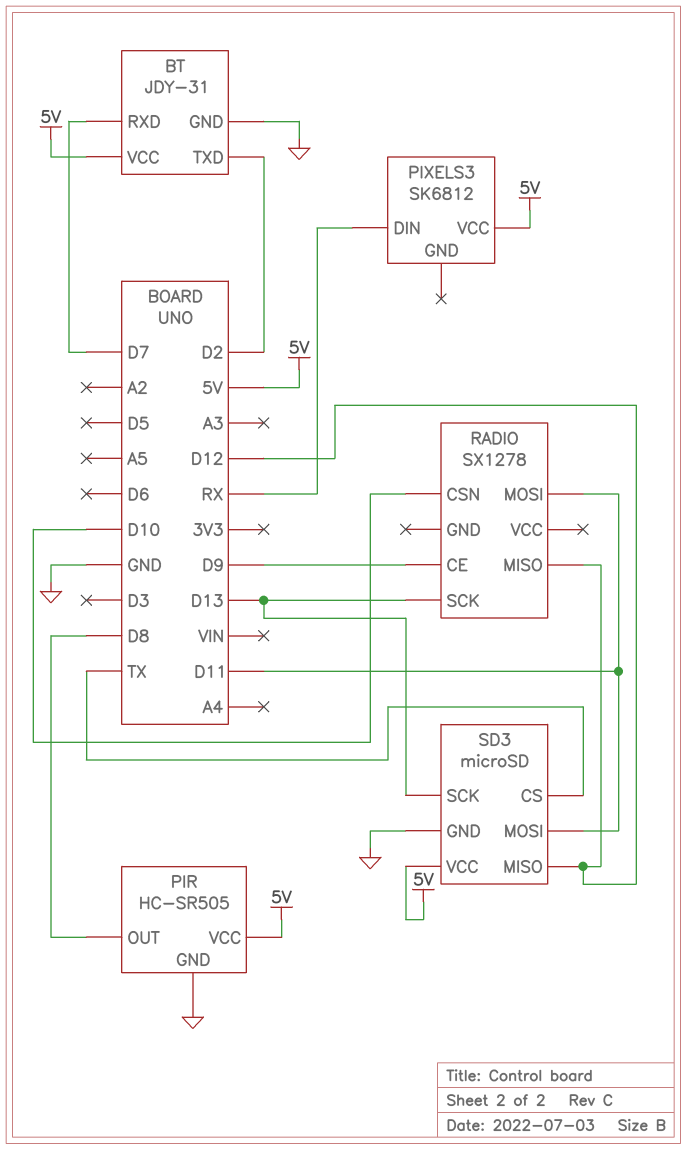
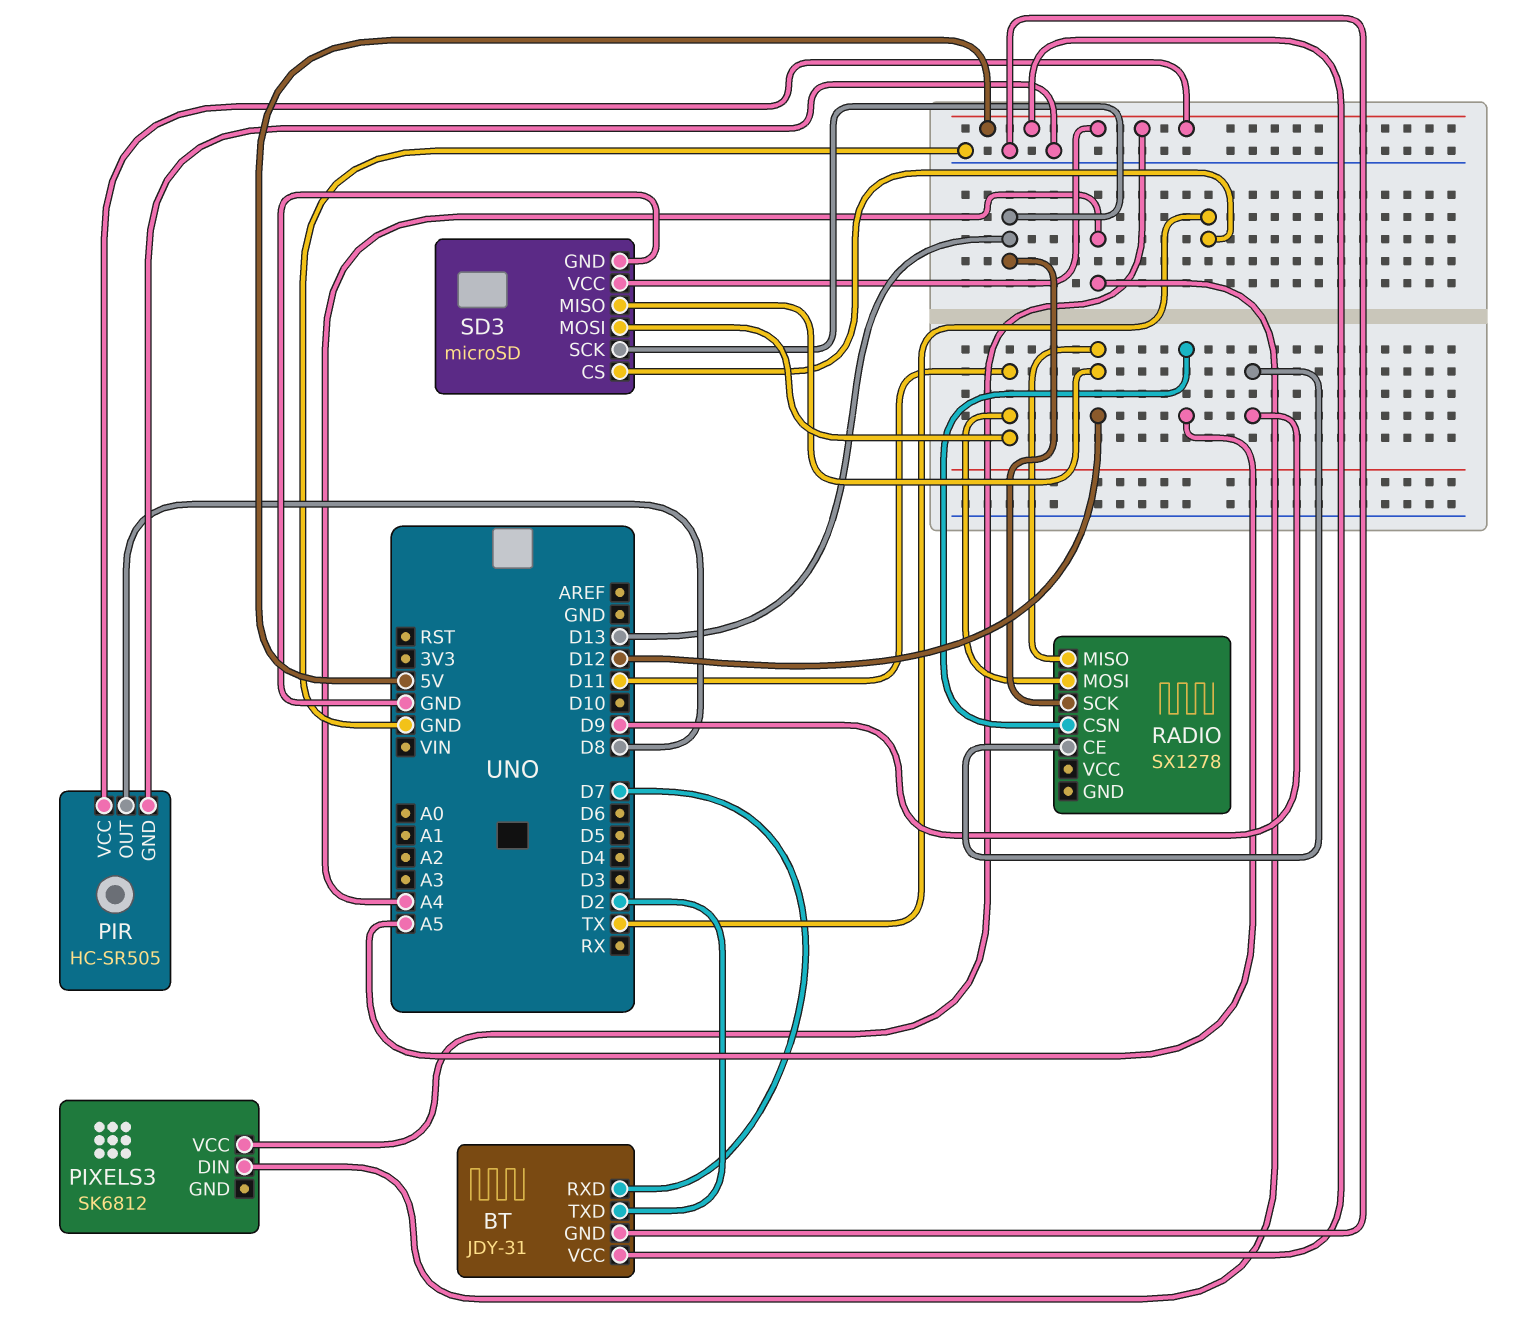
PIXELS3 pin DIN: RX -> A4
RADIO pin CSN: D10 -> A5

